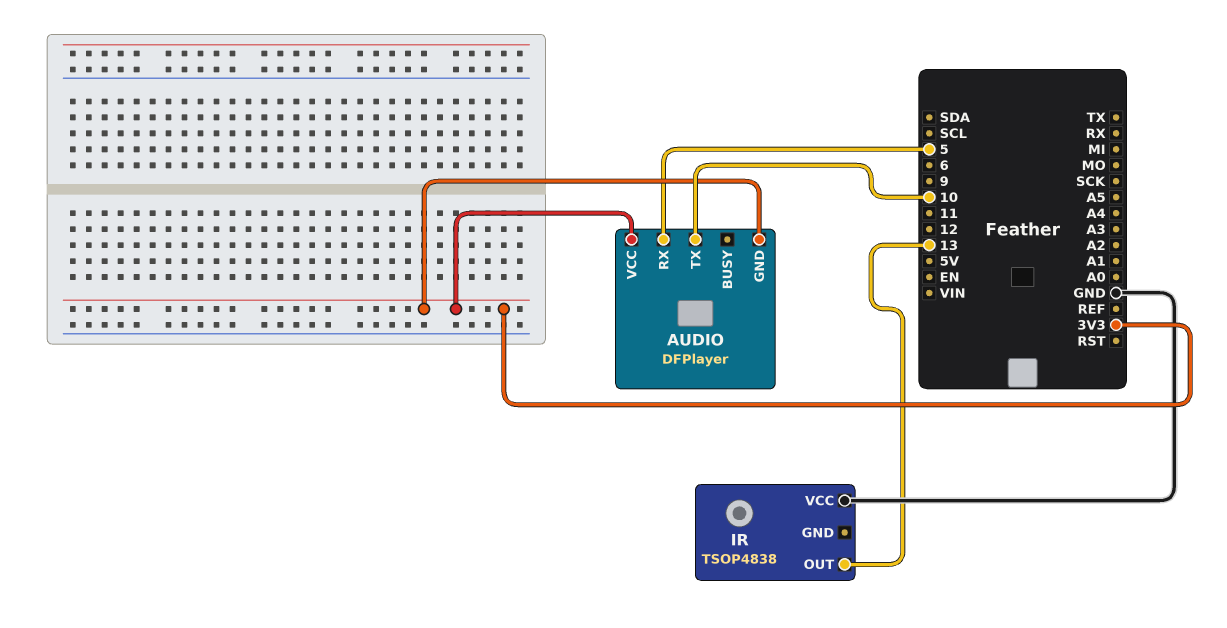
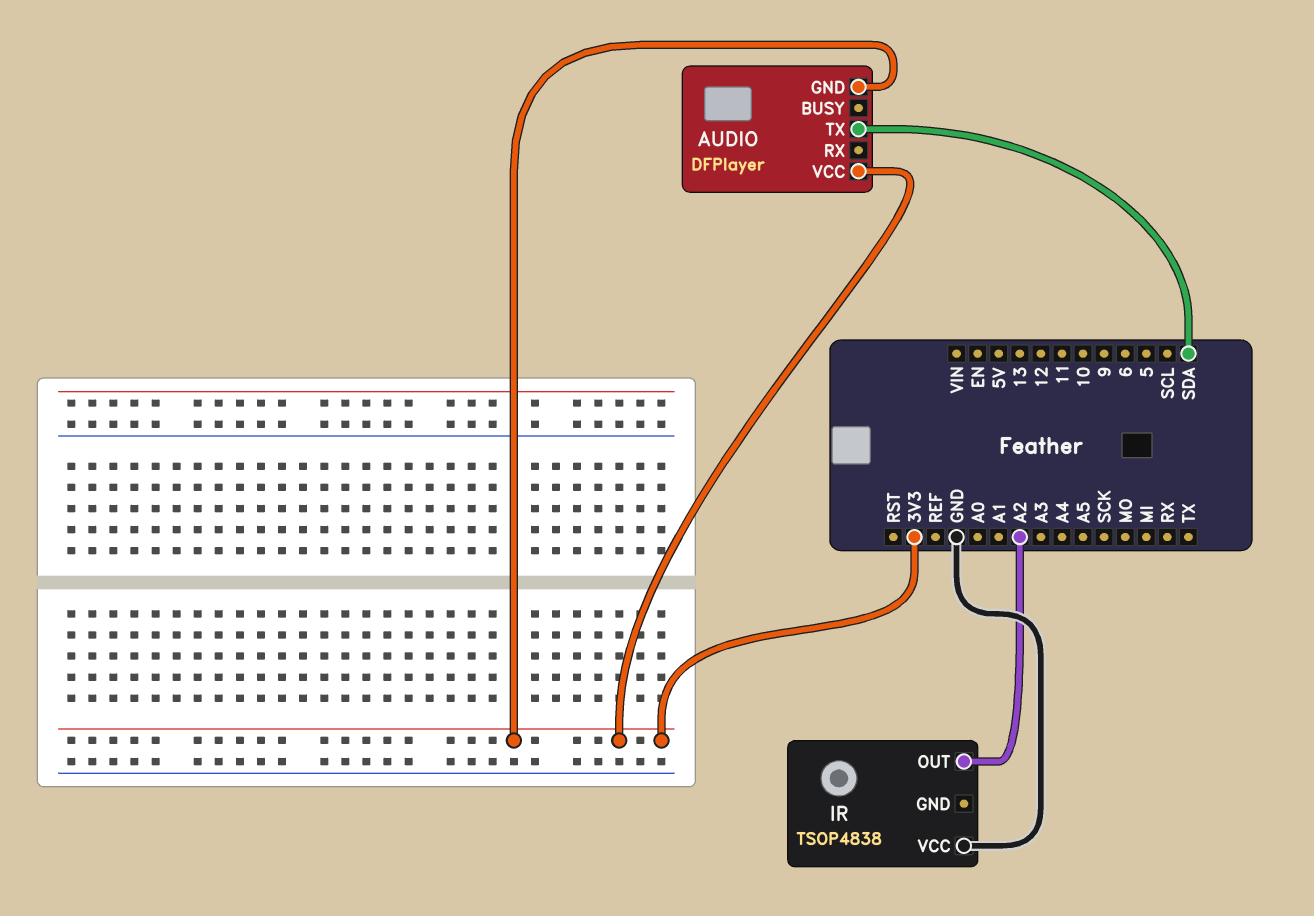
AUDIO pin RX: 5 -> none
AUDIO pin TX: 10 -> SDA
IR pin OUT: 13 -> A2

